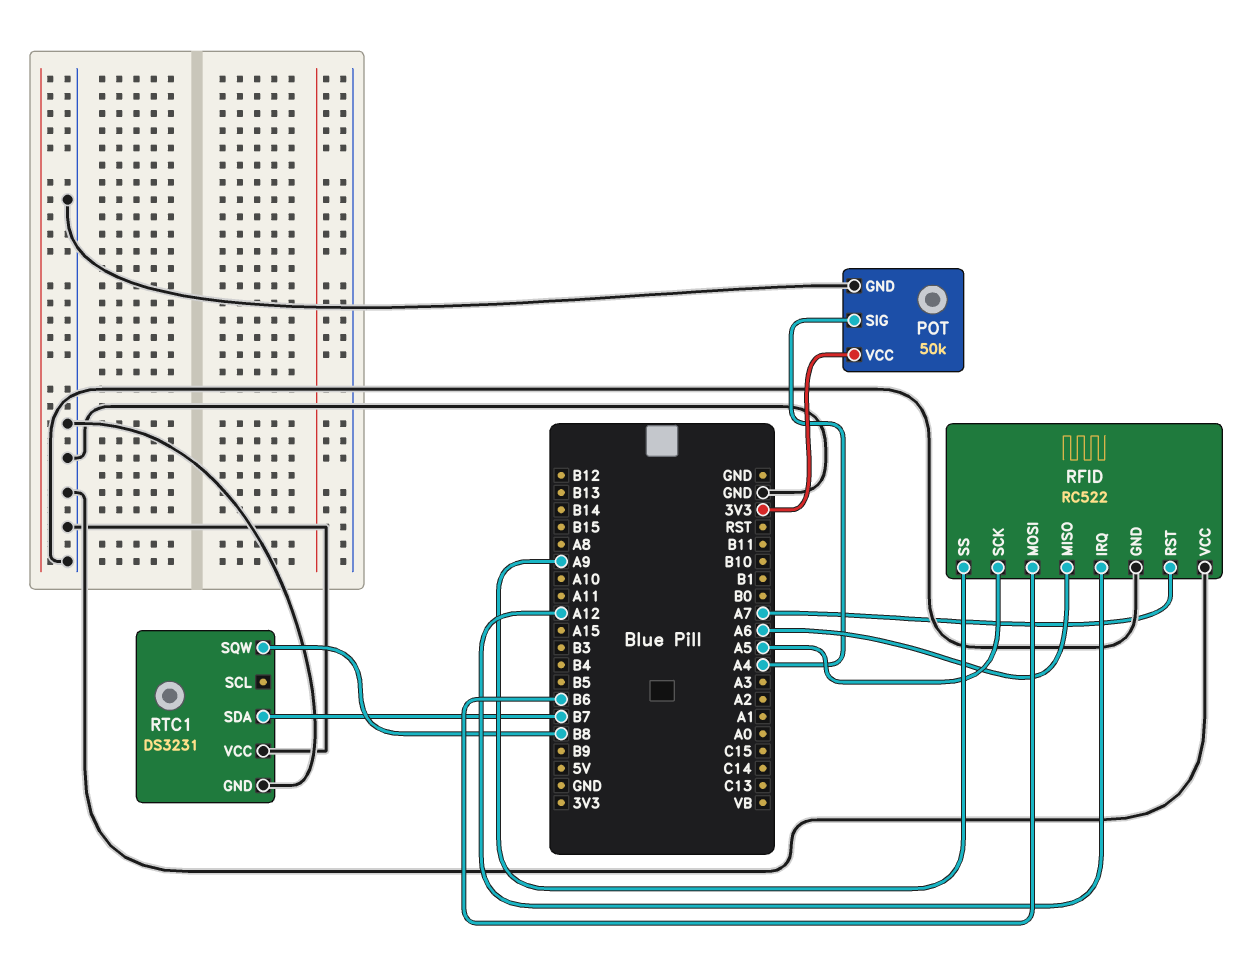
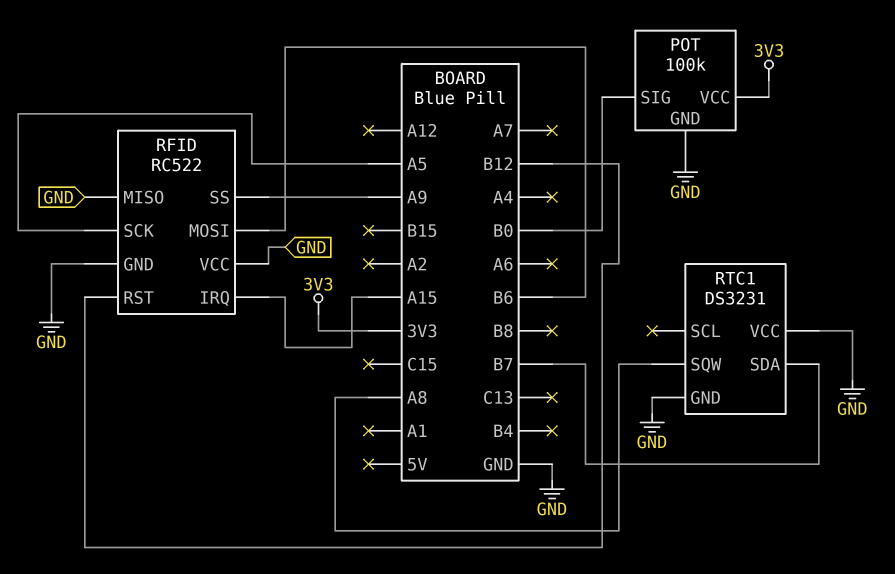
POT: 50k -> 100k
POT pin SIG: A4 -> B0
RFID pin IRQ: A12 -> A15
RFID pin MISO: A6 -> GND
RFID pin RST: A7 -> B12
RTC1 pin SQW: B8 -> A8

